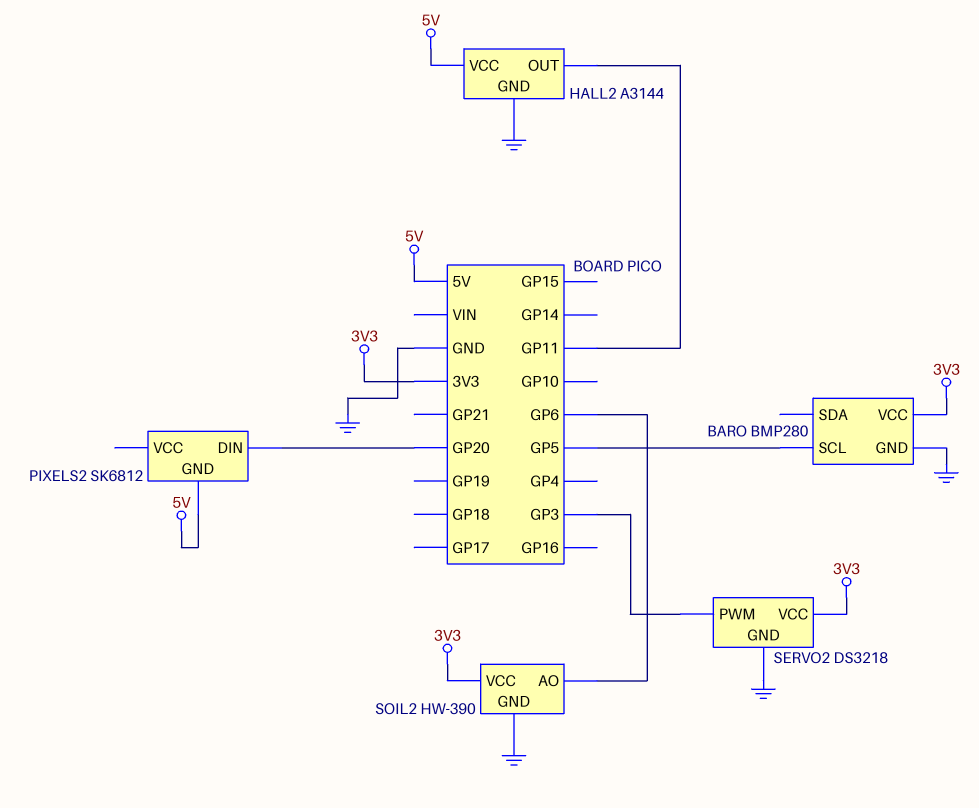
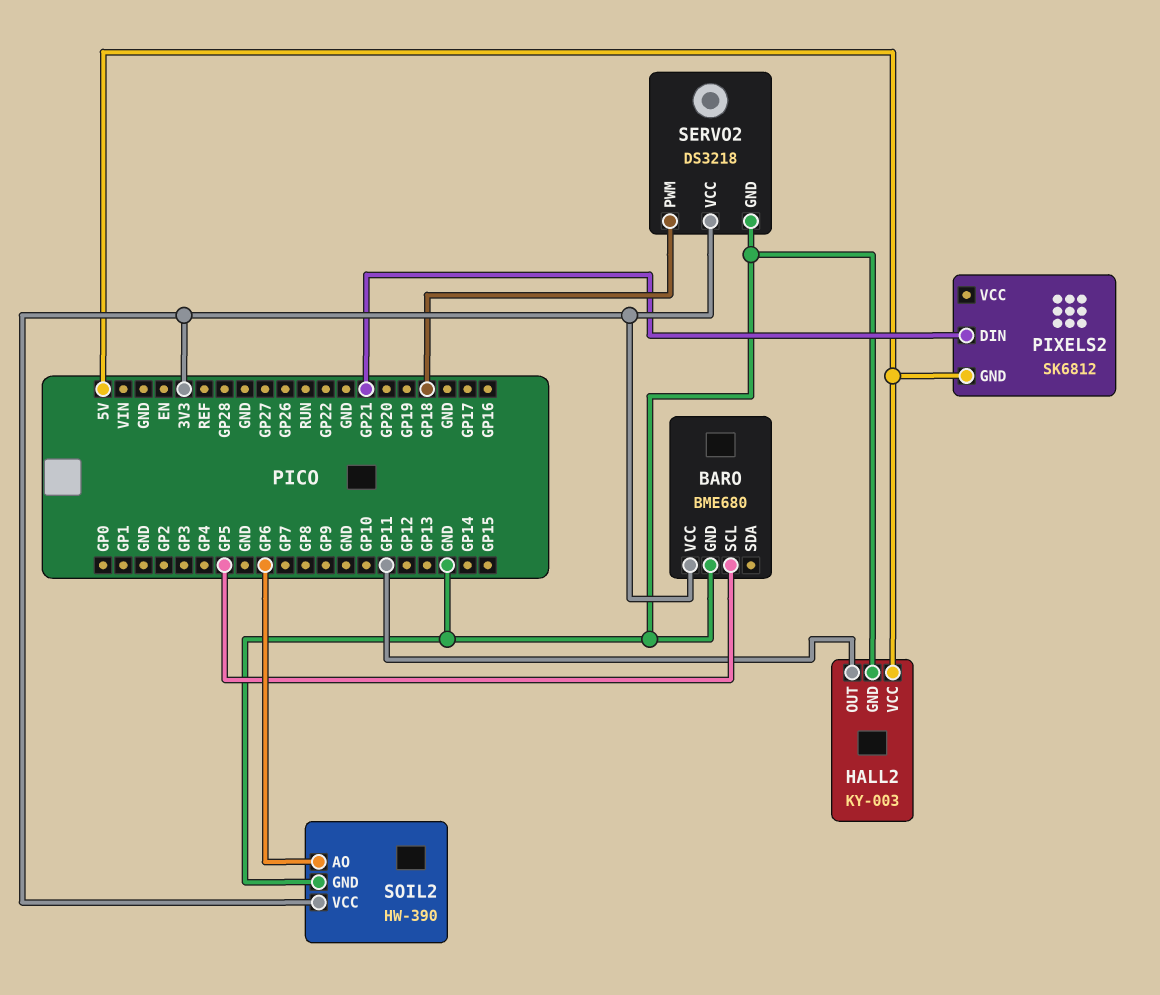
BARO: BMP280 -> BME680
HALL2: A3144 -> KY-003
PIXELS2 pin DIN: GP20 -> GP21
SERVO2 pin PWM: GP3 -> GP18

